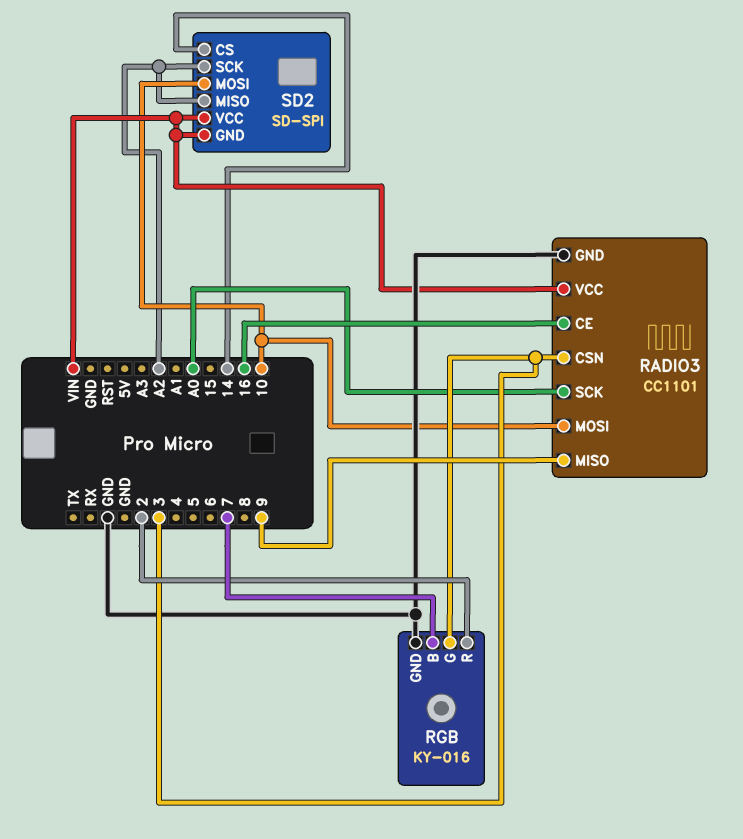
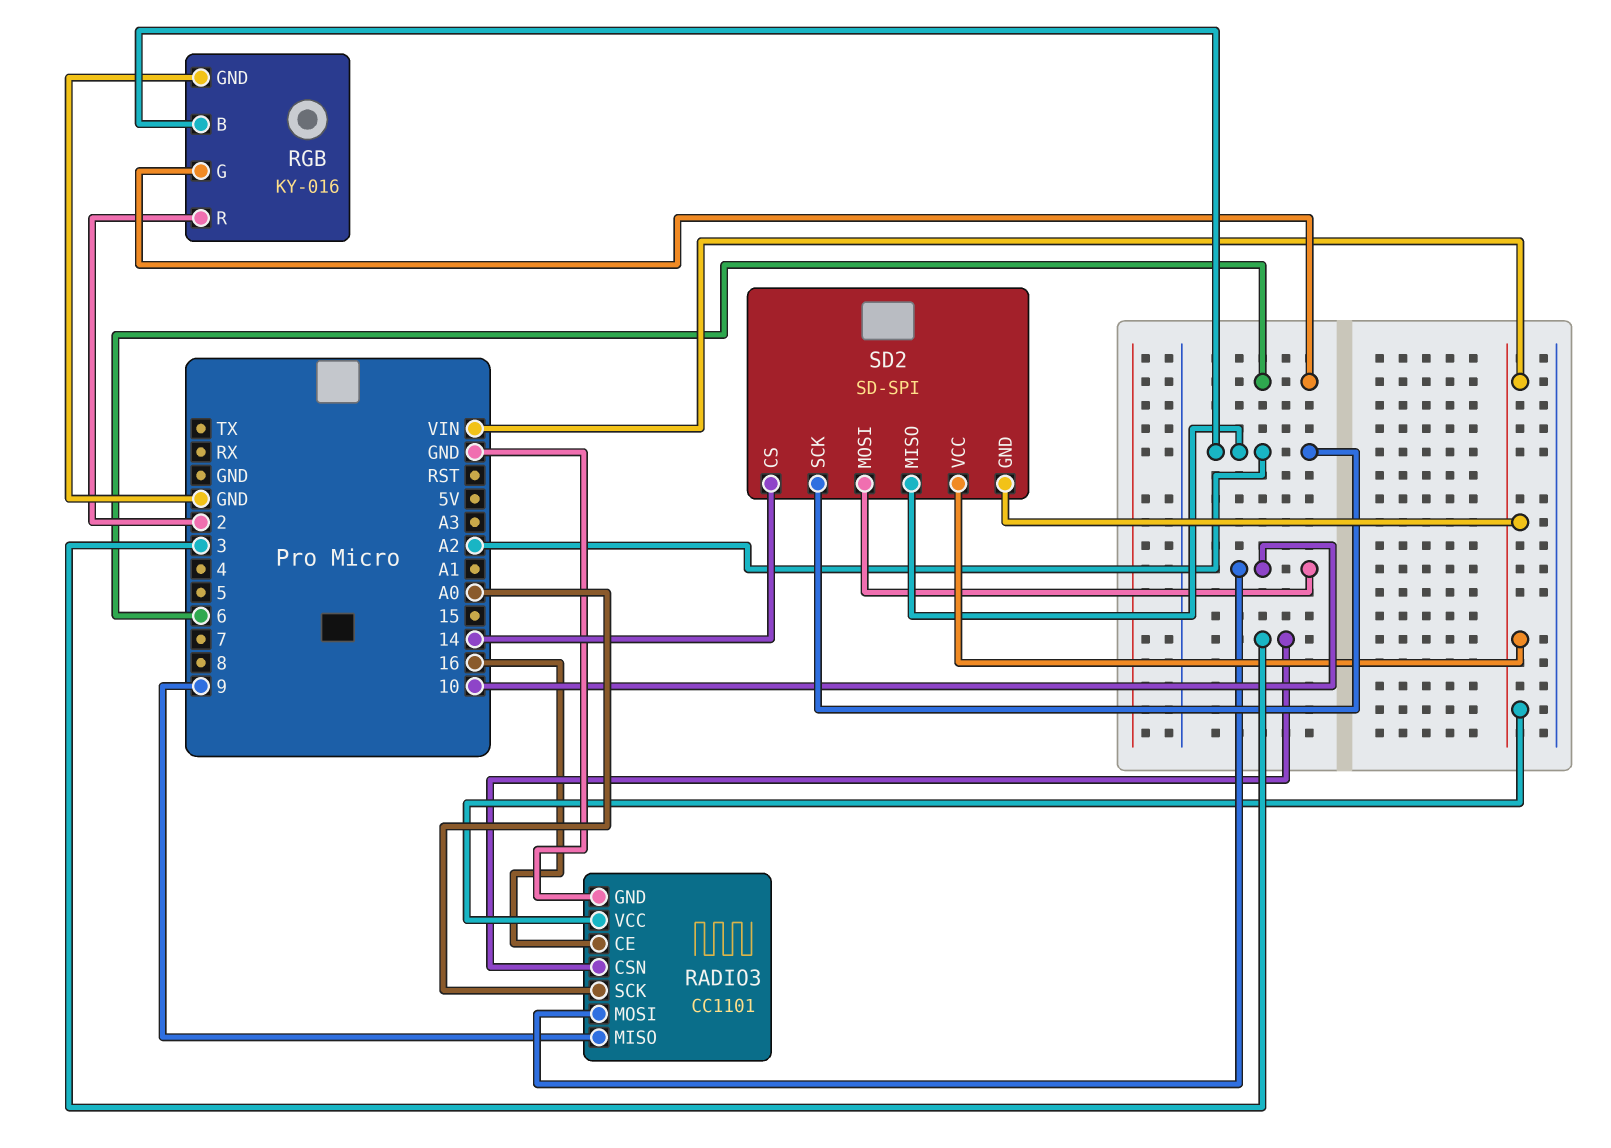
RGB pin B: 7 -> A2
RGB pin G: 3 -> 6

